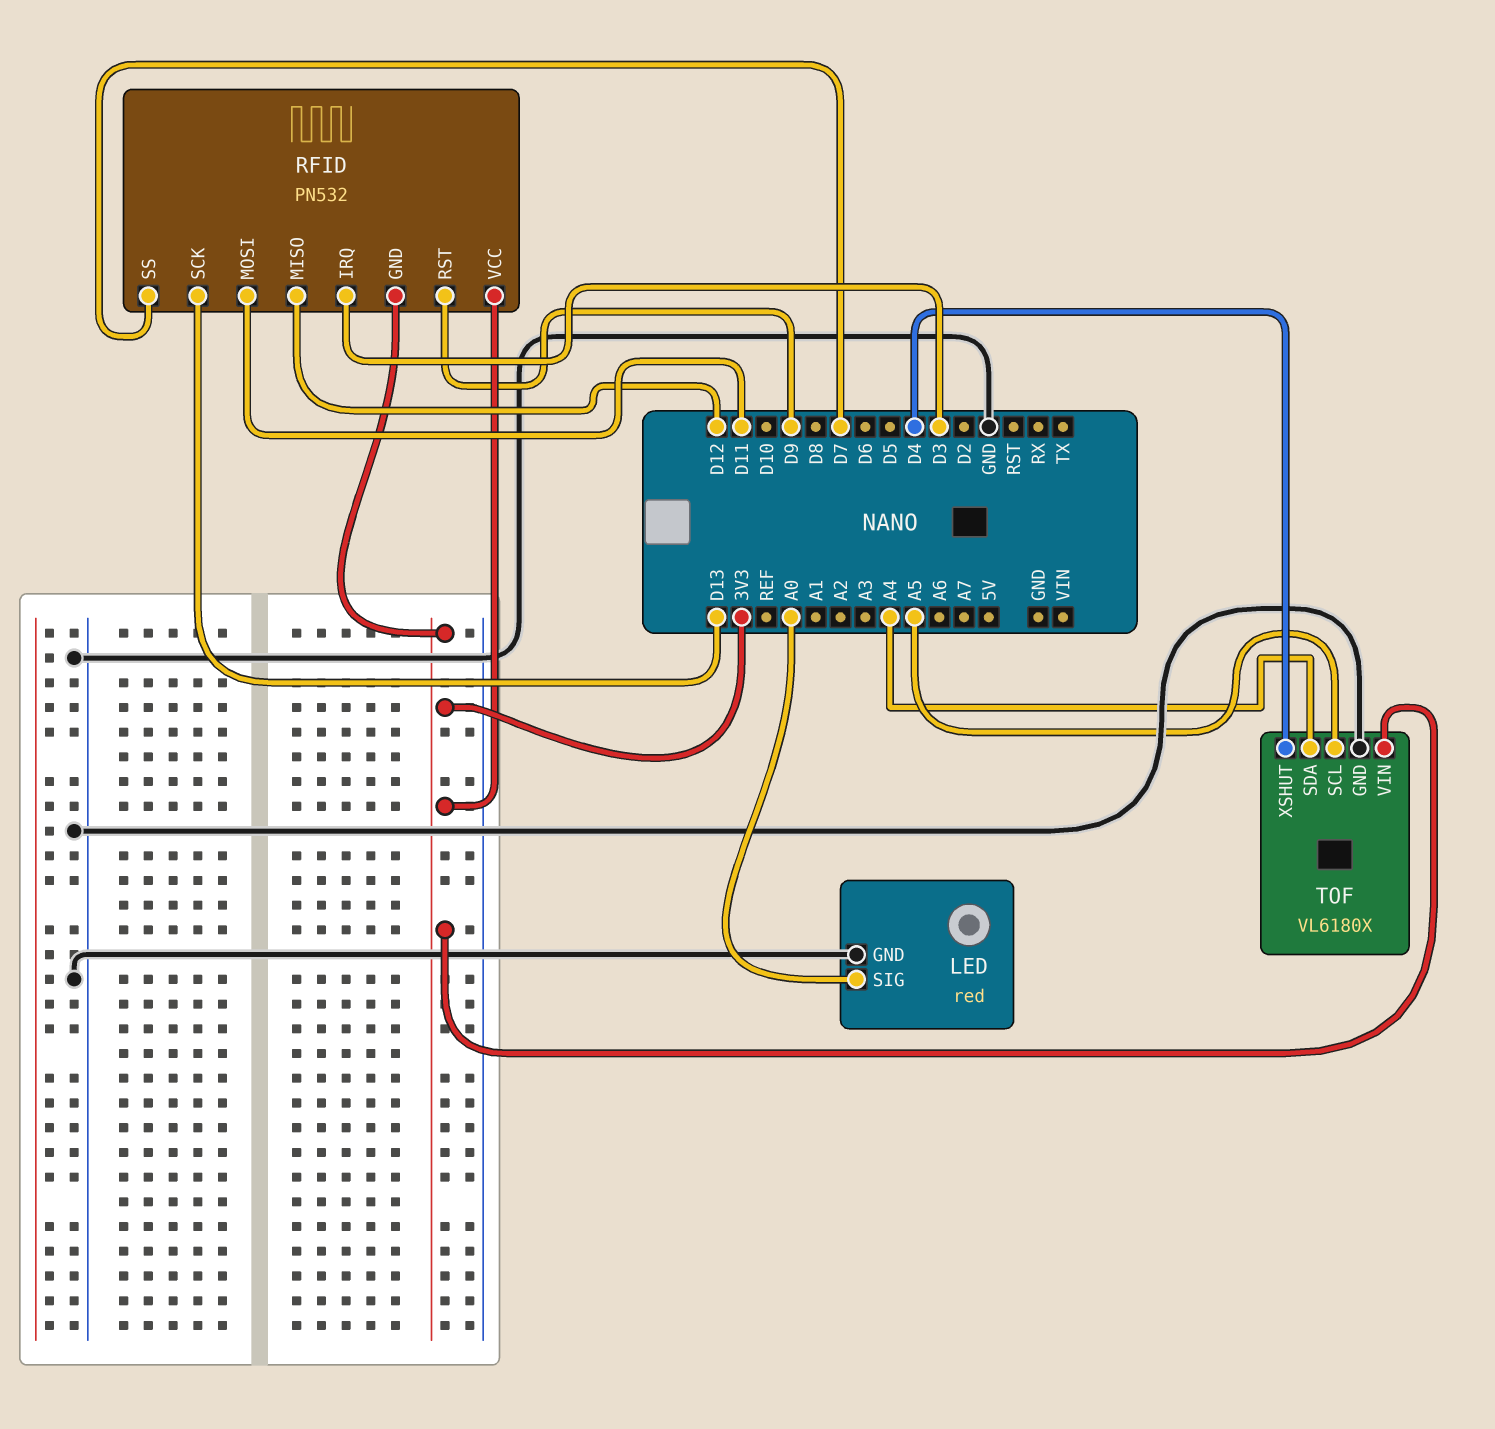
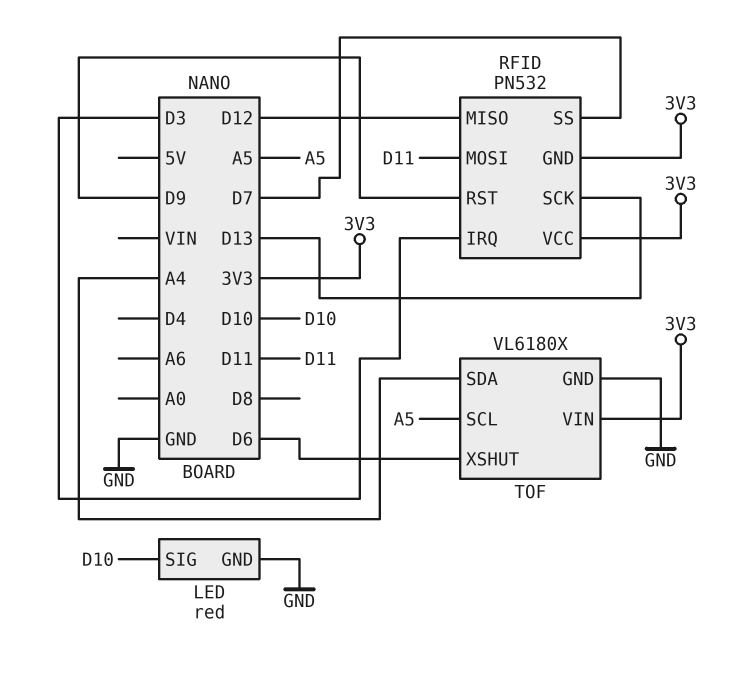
LED pin SIG: A0 -> D10
TOF pin XSHUT: D4 -> D6

